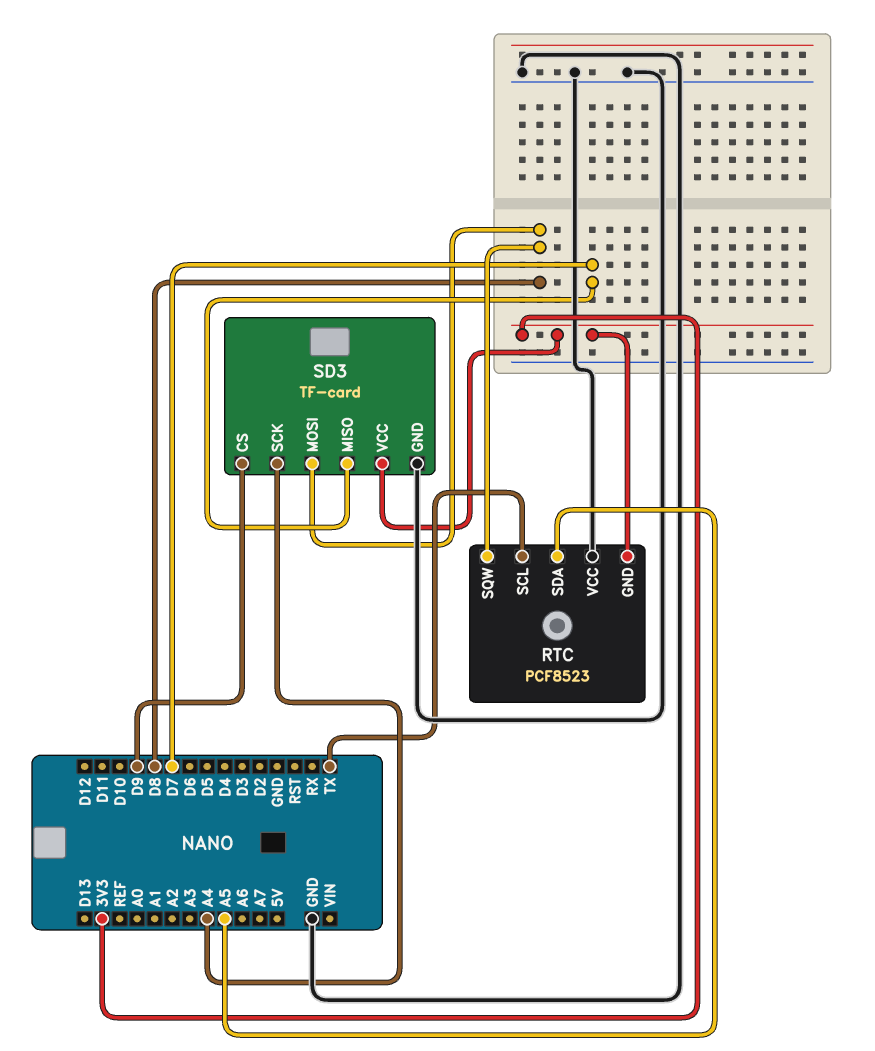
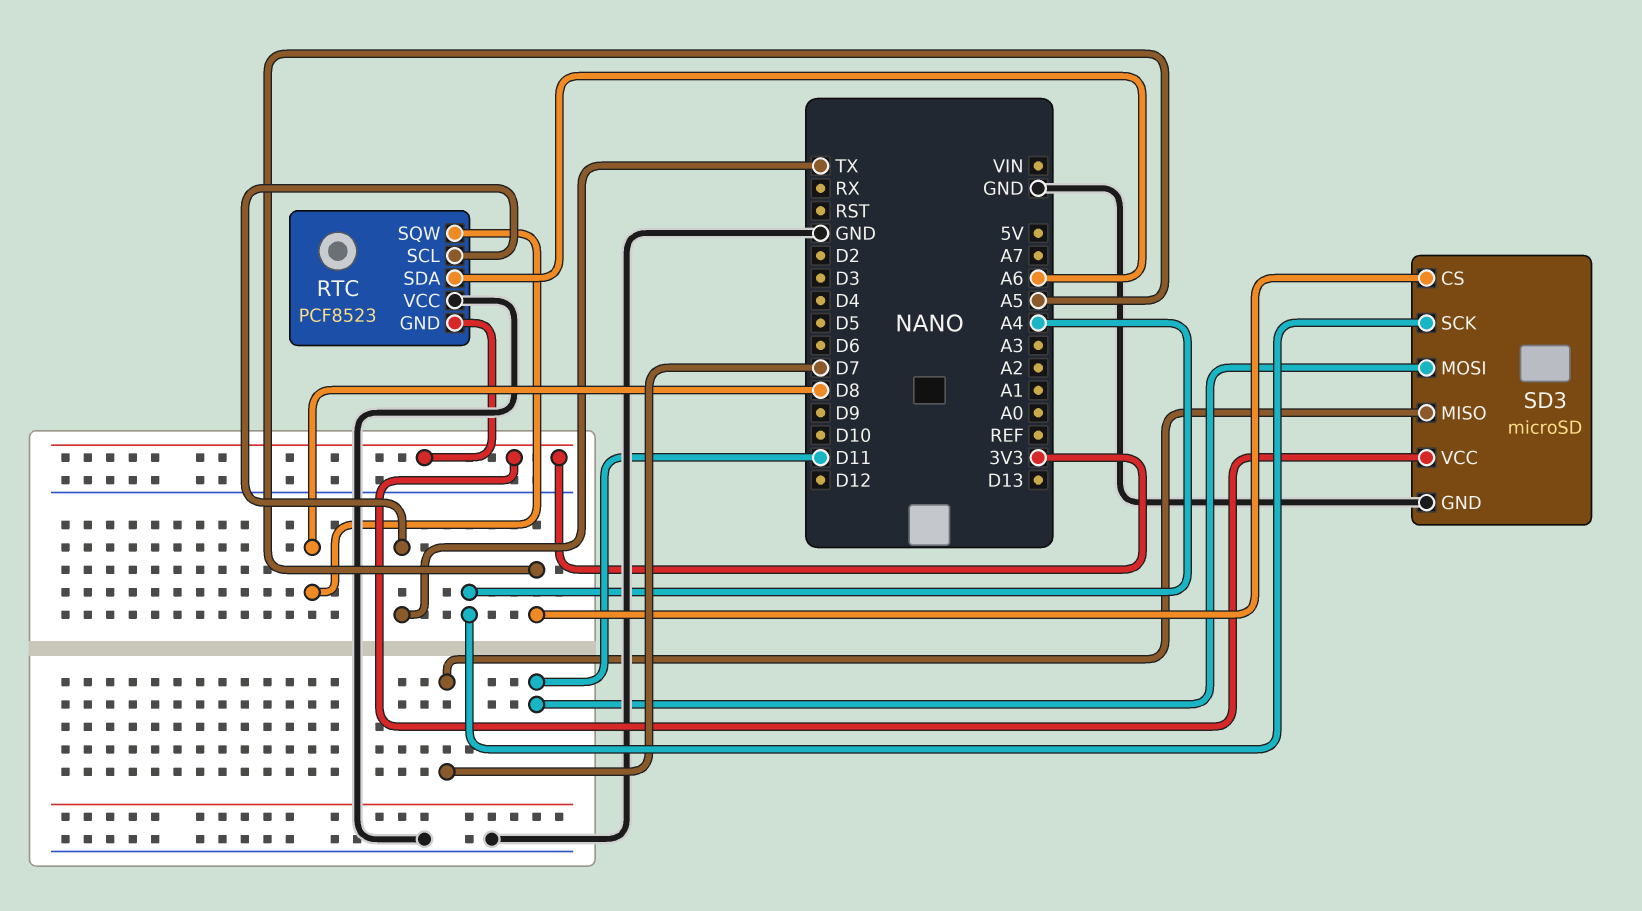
RTC pin SDA: A5 -> A6
SD3: TF-card -> microSD
SD3 pin CS: D9 -> A5
SD3 pin MOSI: D8 -> D11

